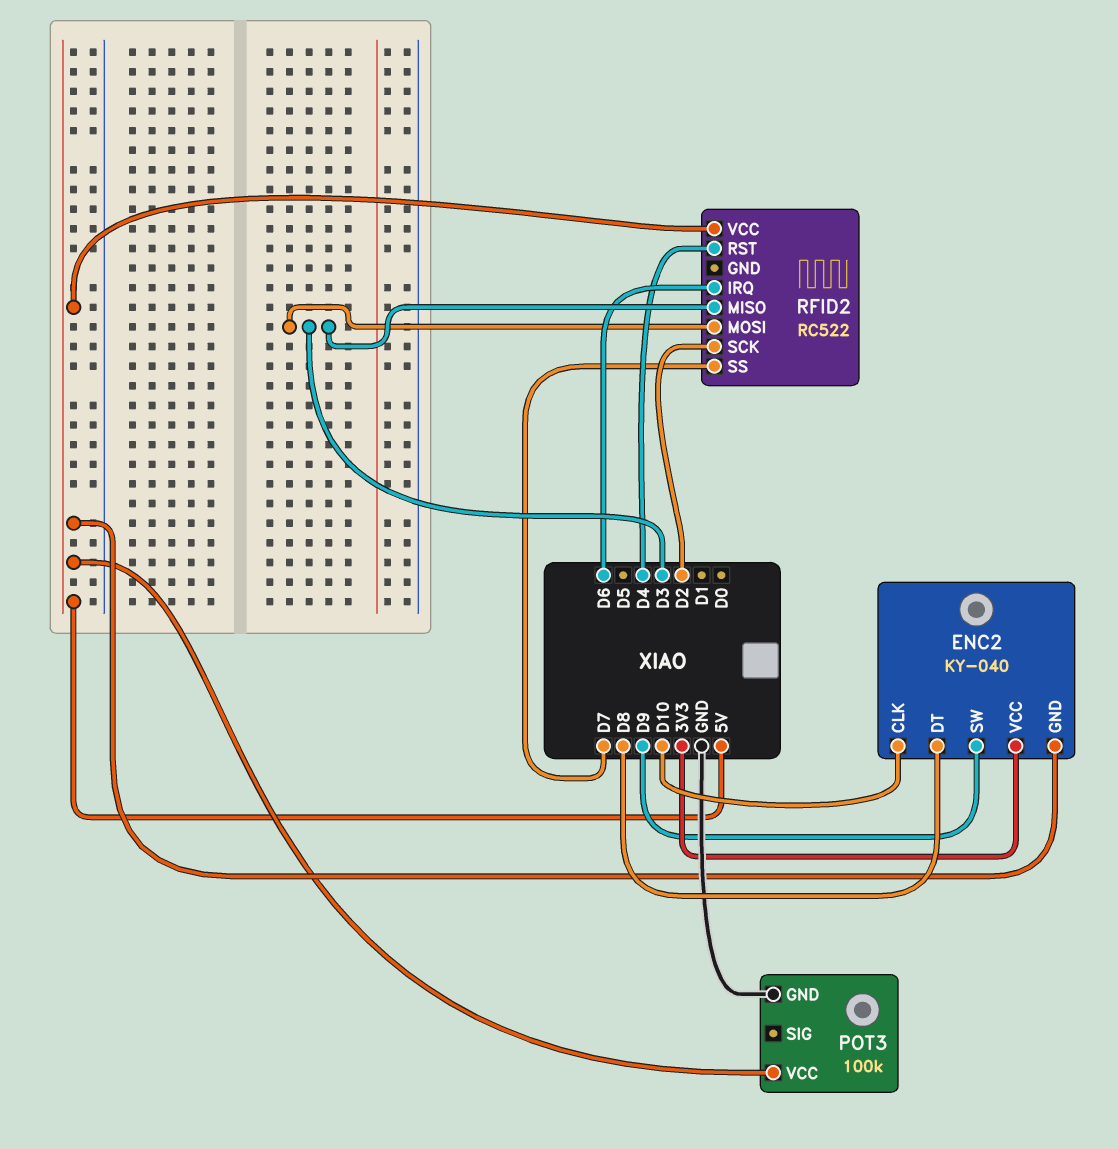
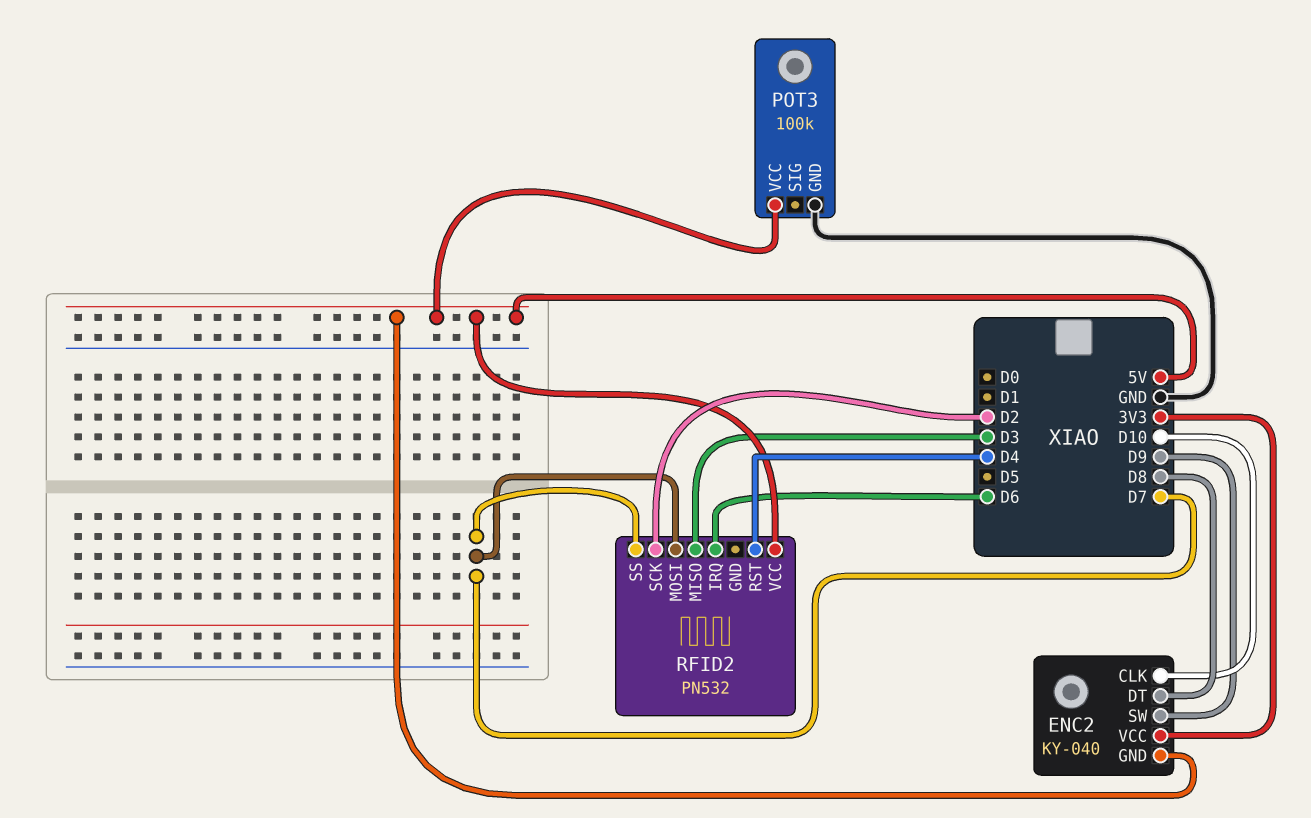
RFID2: RC522 -> PN532
RFID2 pin MOSI: D3 -> D7

